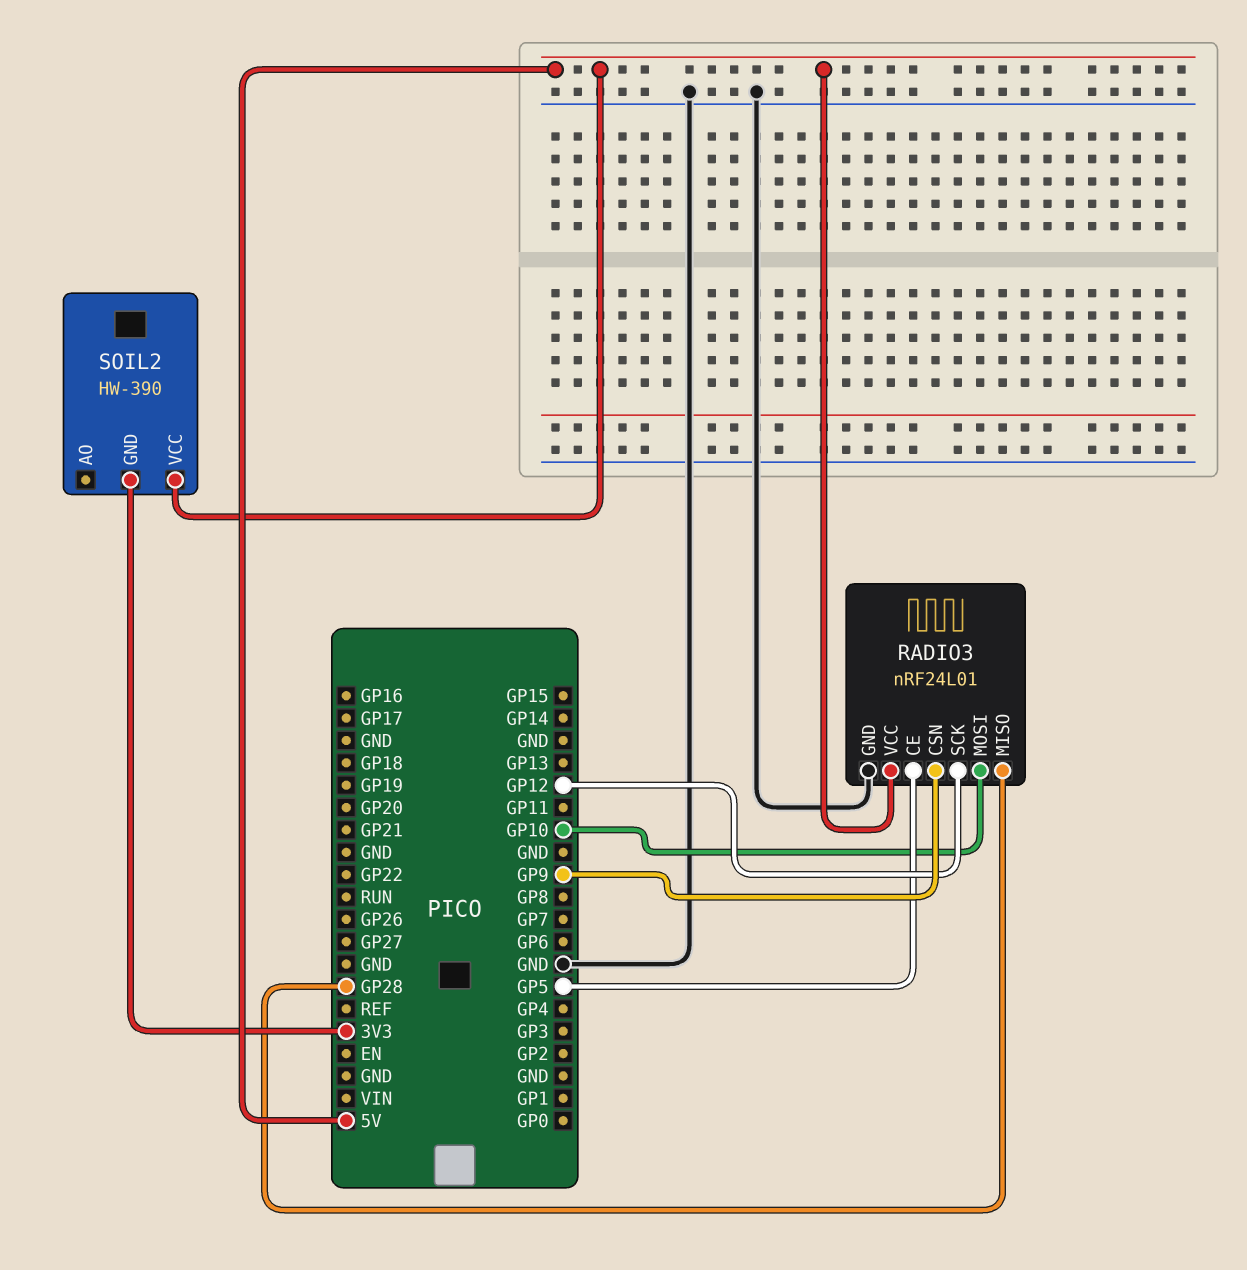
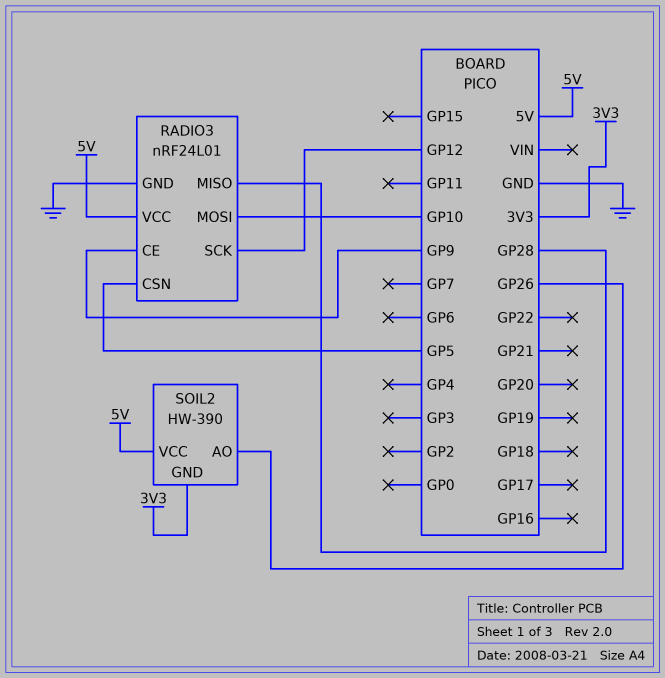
RADIO3 pin CE: GP5 -> GP9
RADIO3 pin CSN: GP9 -> GP5
SOIL2 pin AO: none -> GP26

